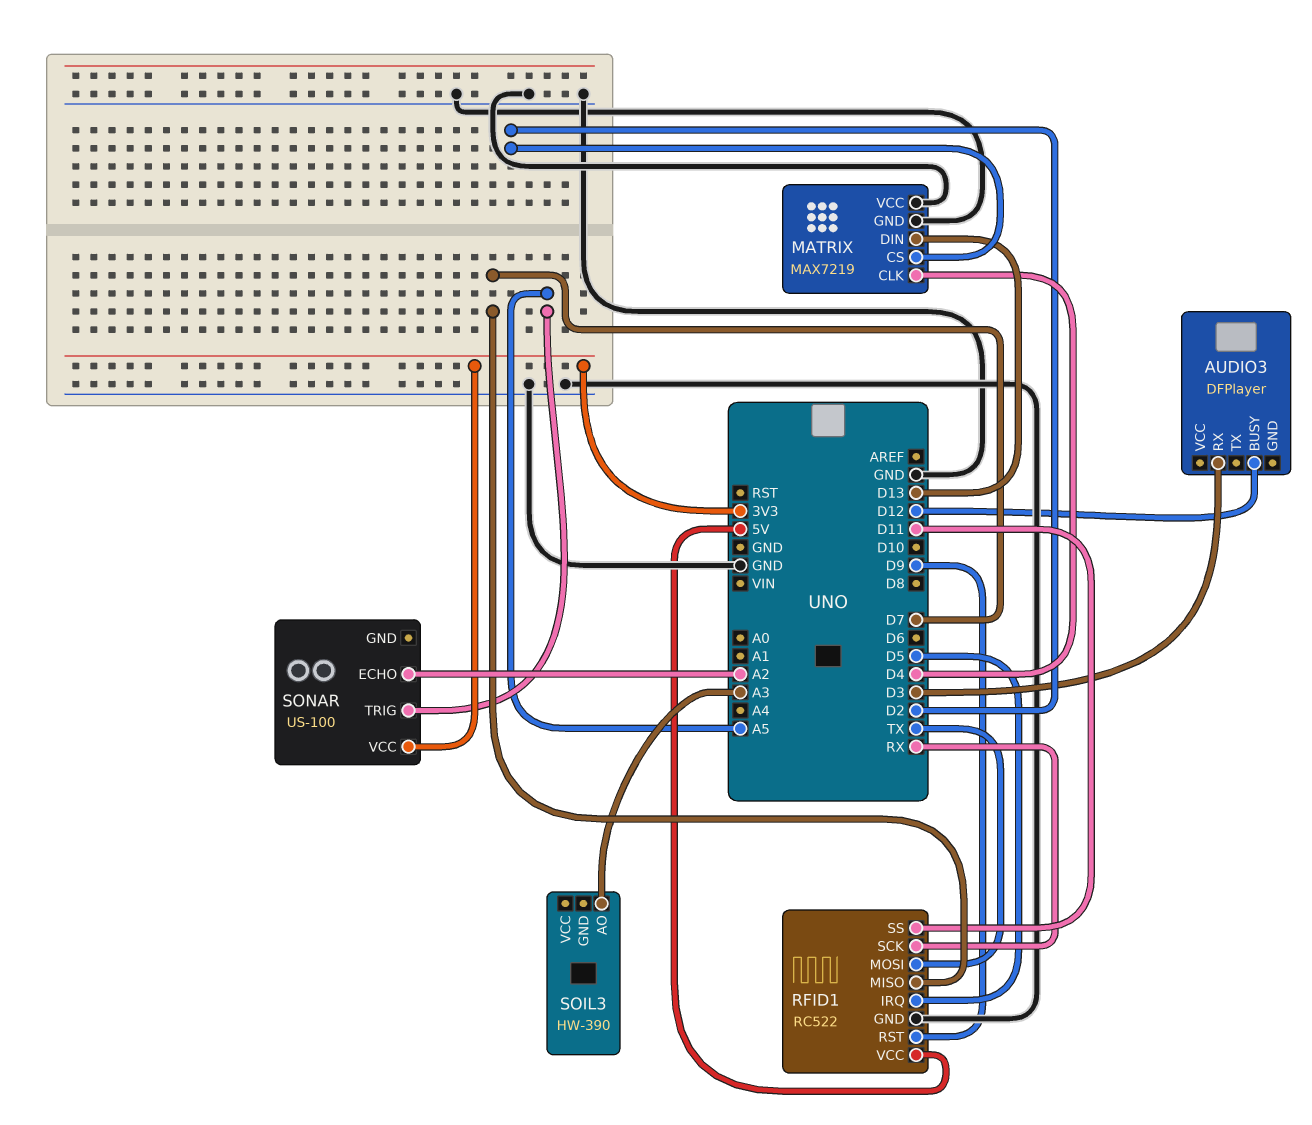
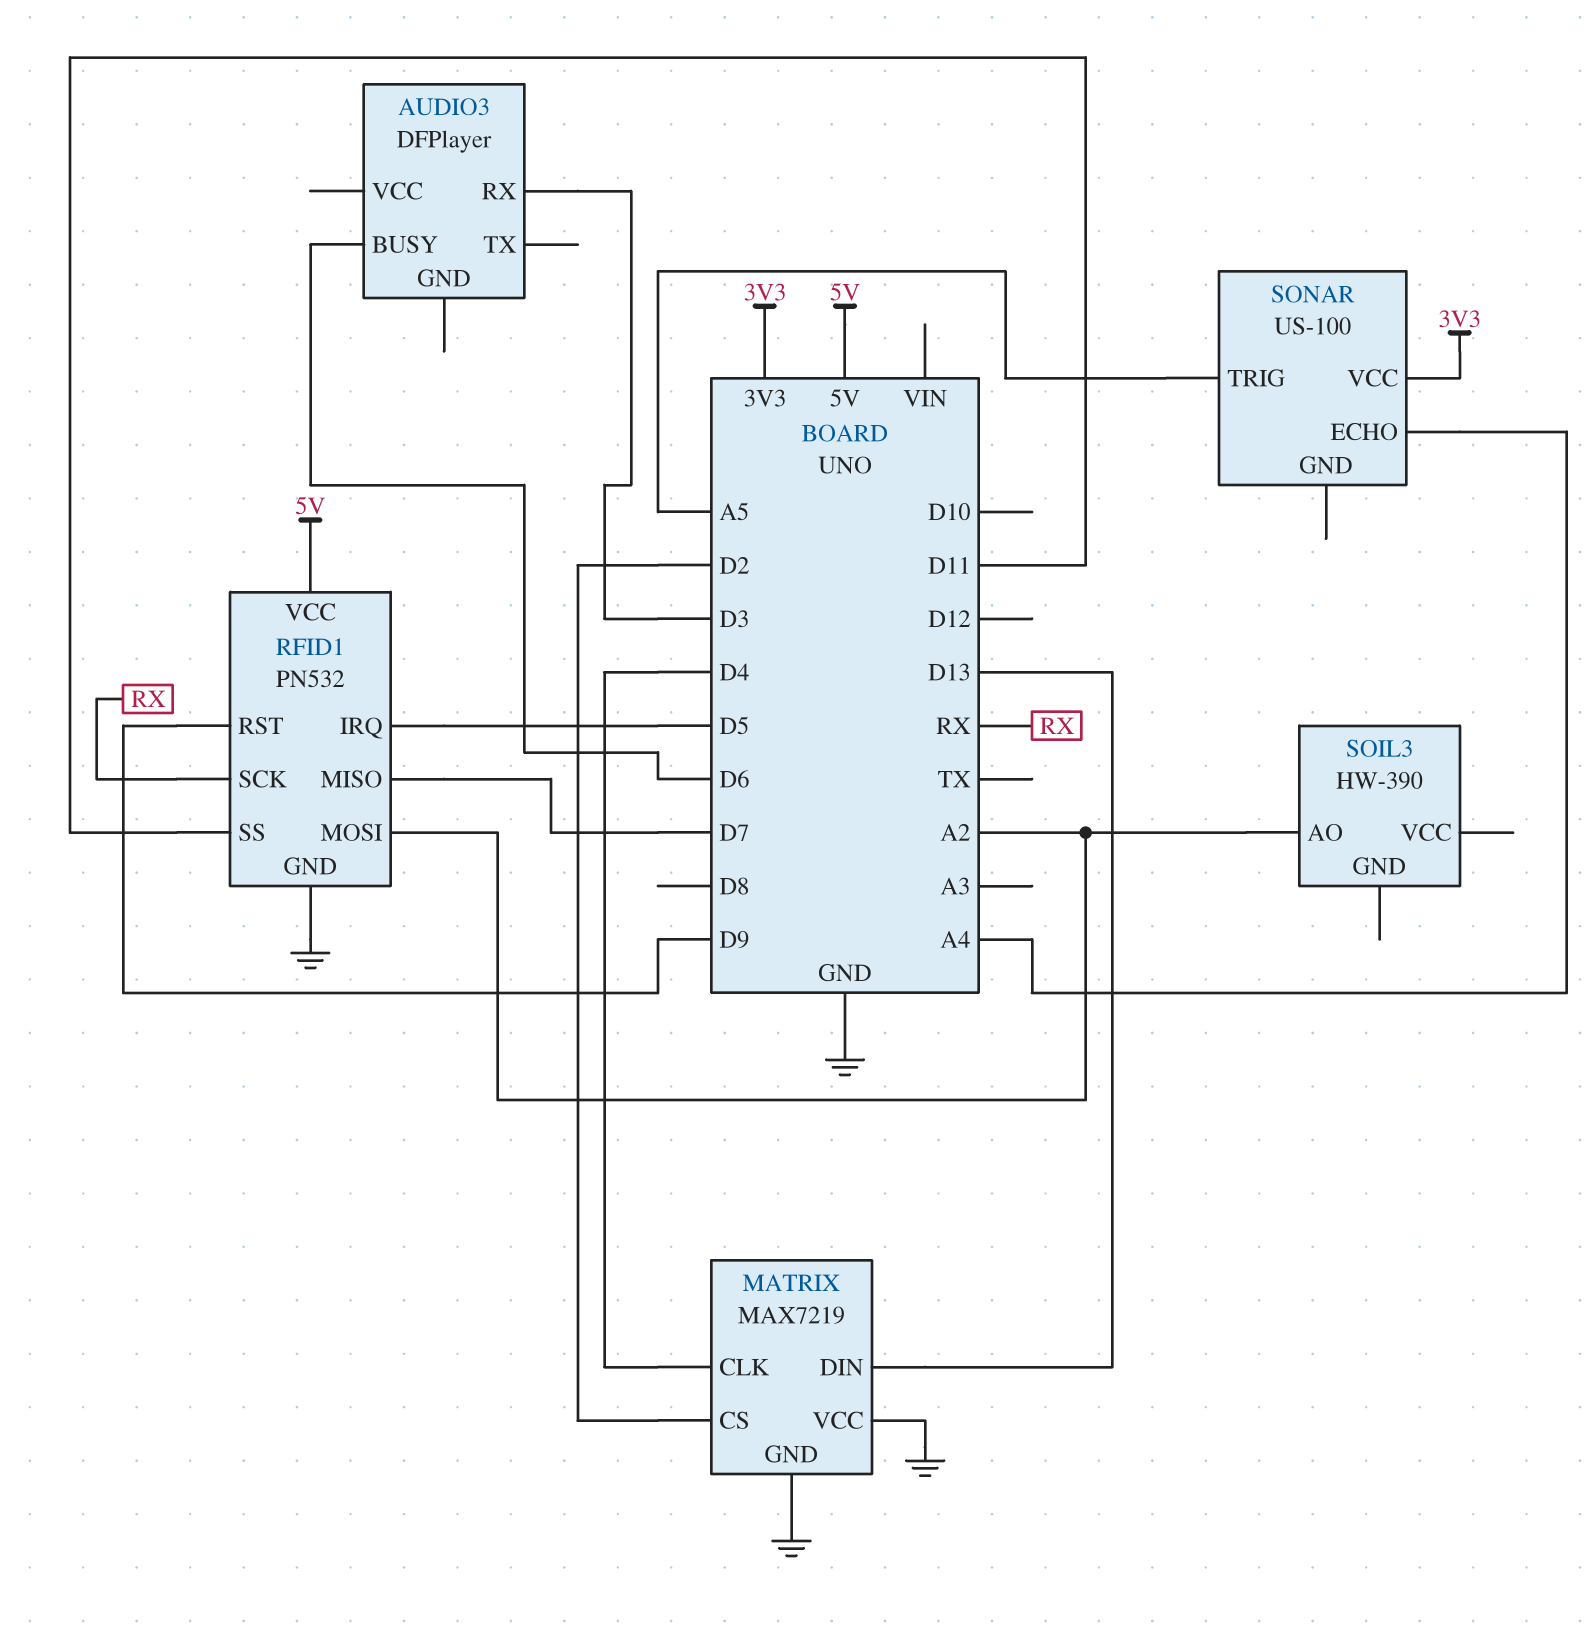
AUDIO3 pin BUSY: D12 -> D6
RFID1: RC522 -> PN532
RFID1 pin MOSI: TX -> A2
SOIL3 pin AO: A3 -> A2
SONAR pin ECHO: A2 -> A4

